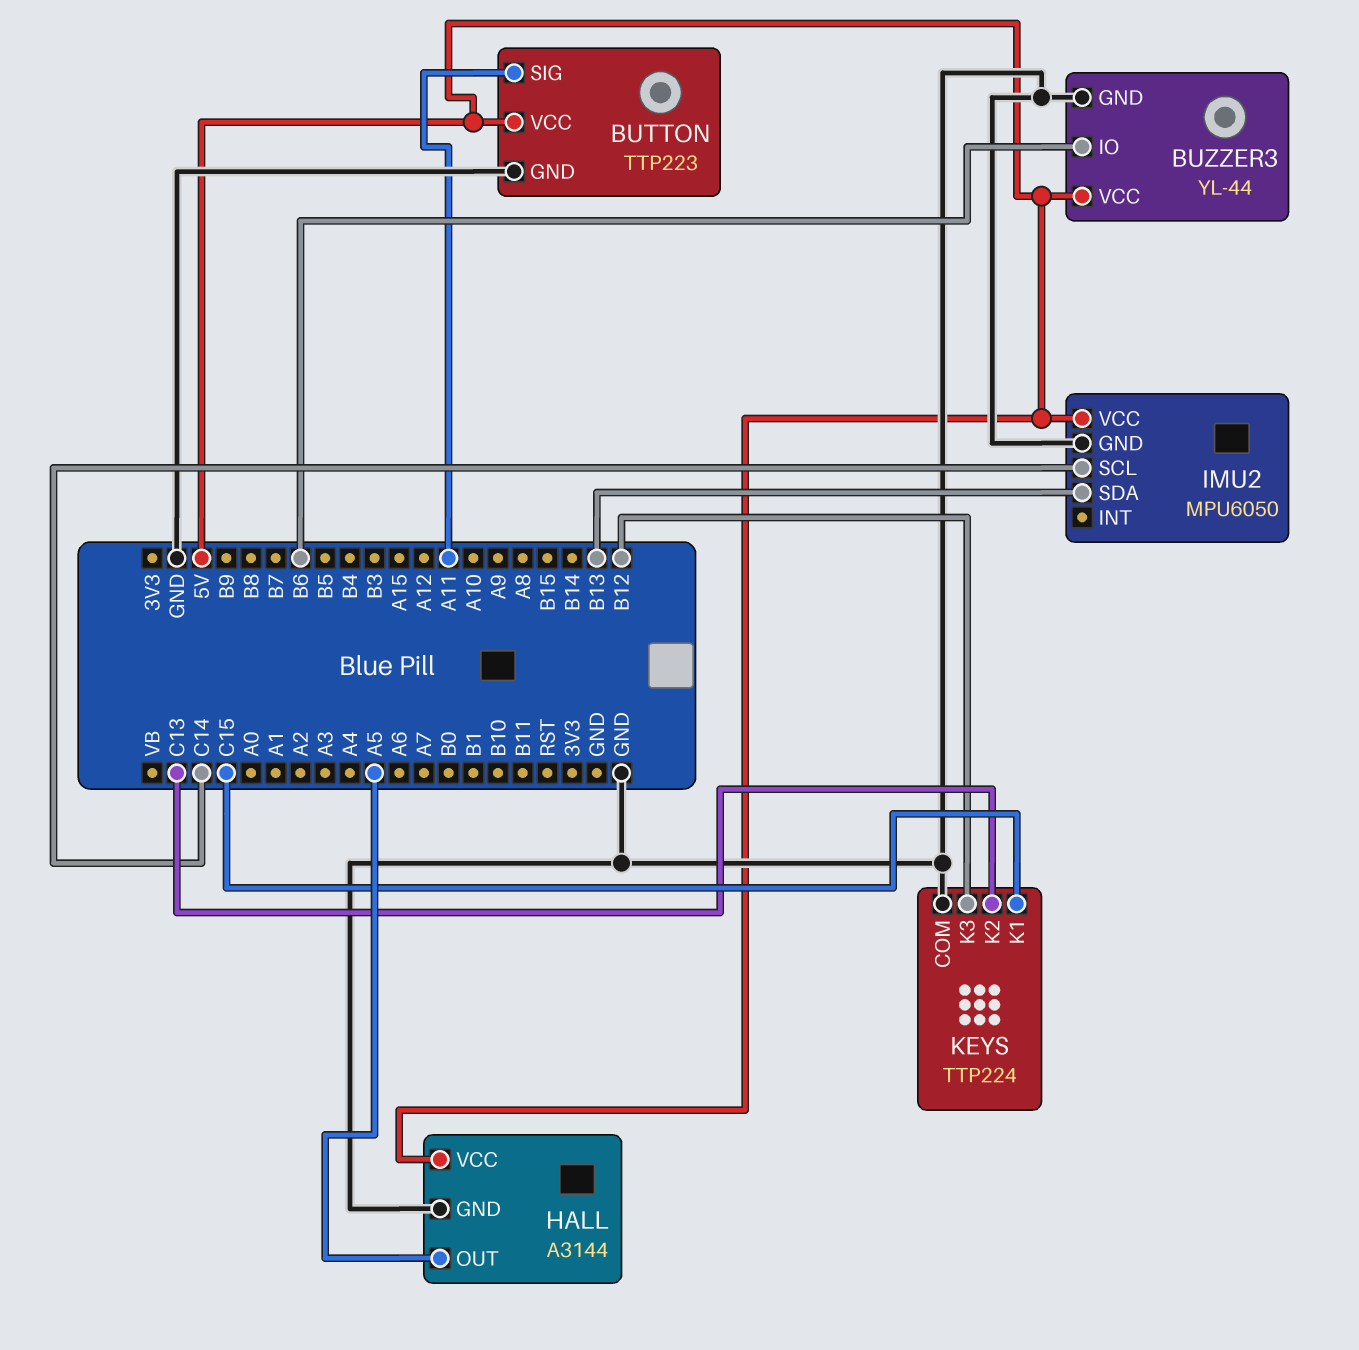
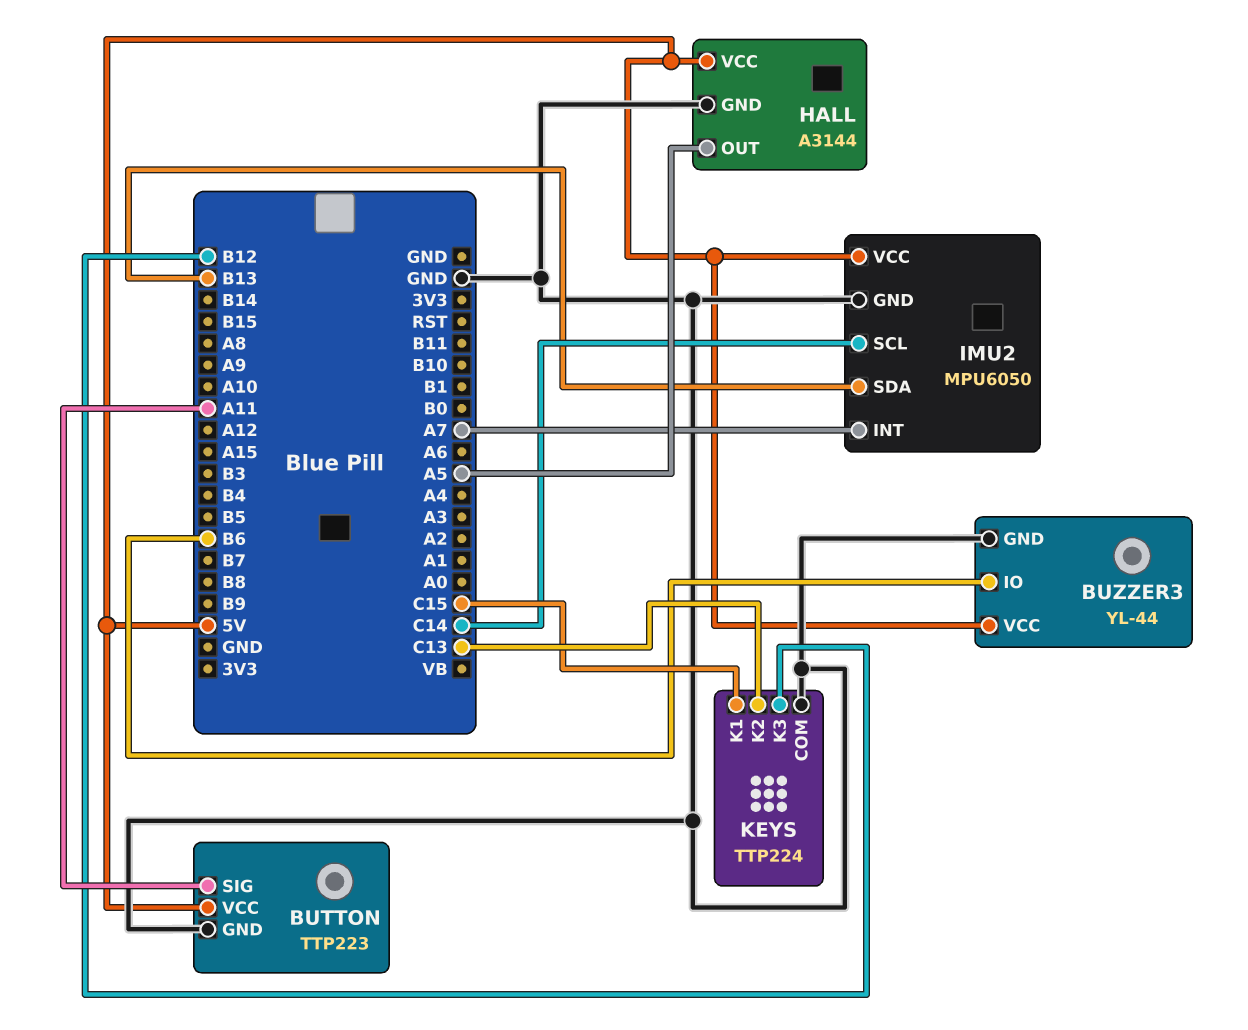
IMU2 pin INT: none -> A7

